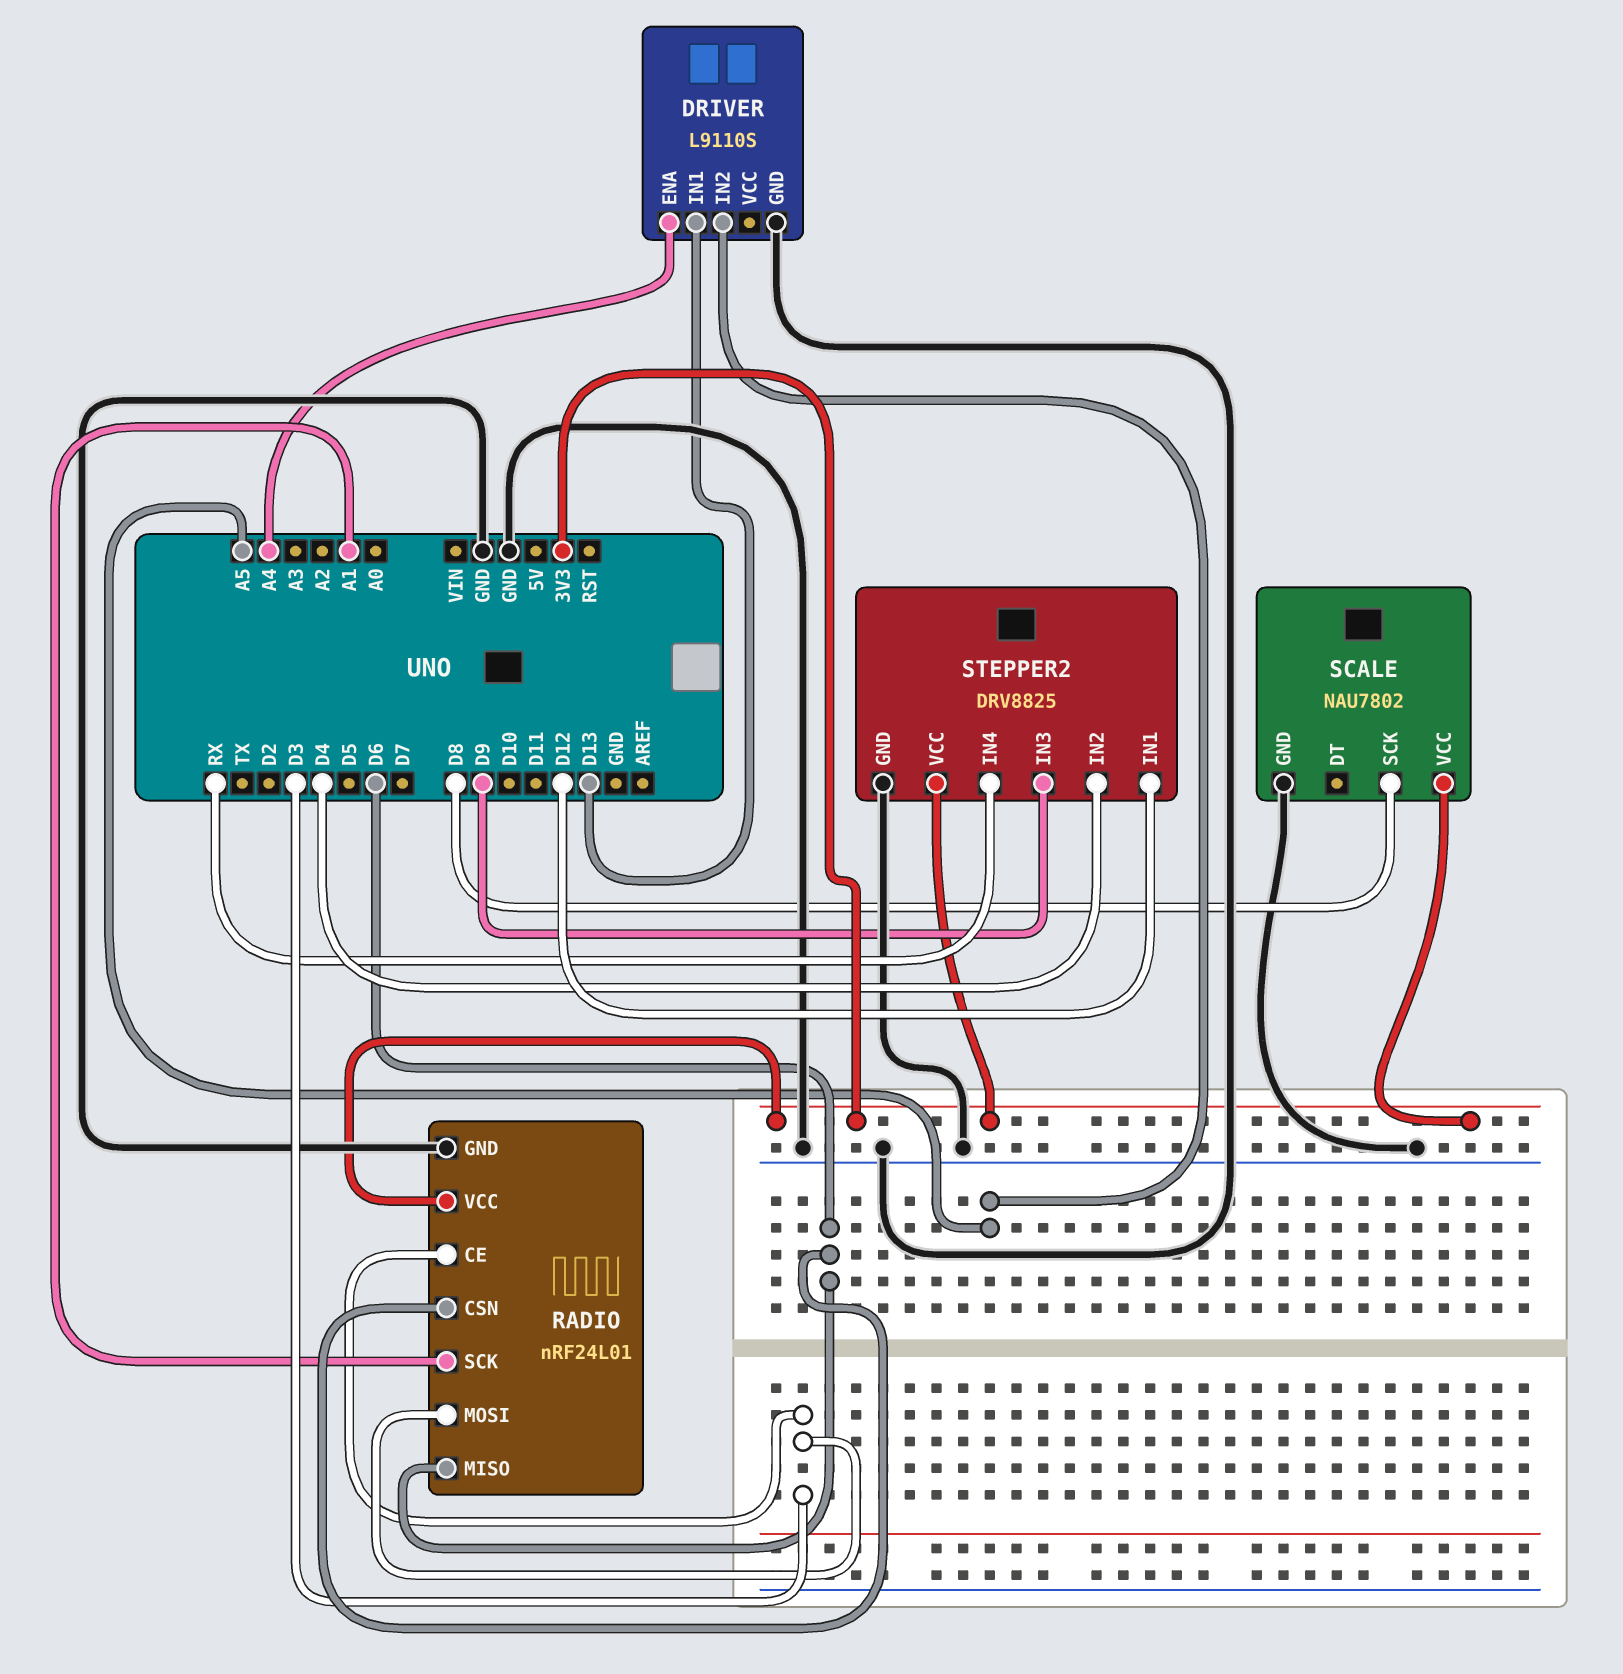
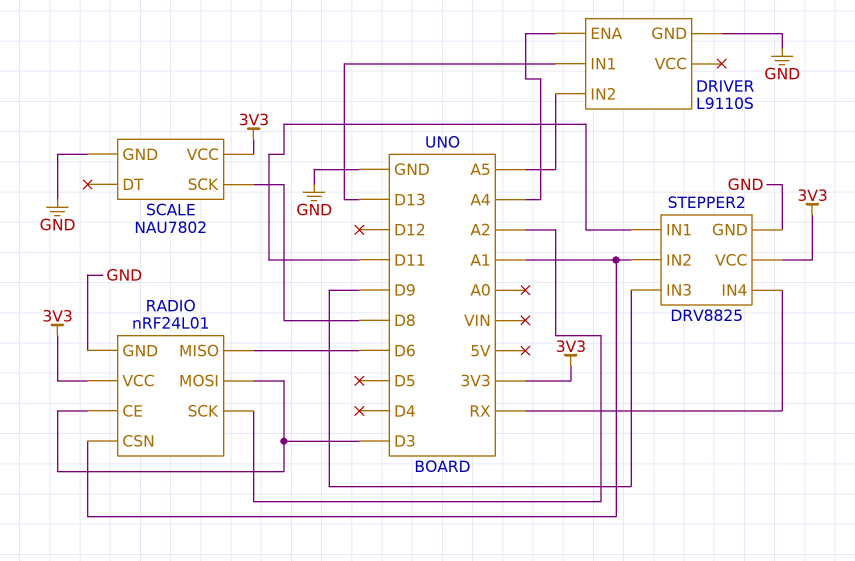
RADIO pin CSN: D6 -> A1
RADIO pin SCK: A1 -> A2
STEPPER2 pin IN1: D12 -> D11
STEPPER2 pin IN2: D4 -> A1

